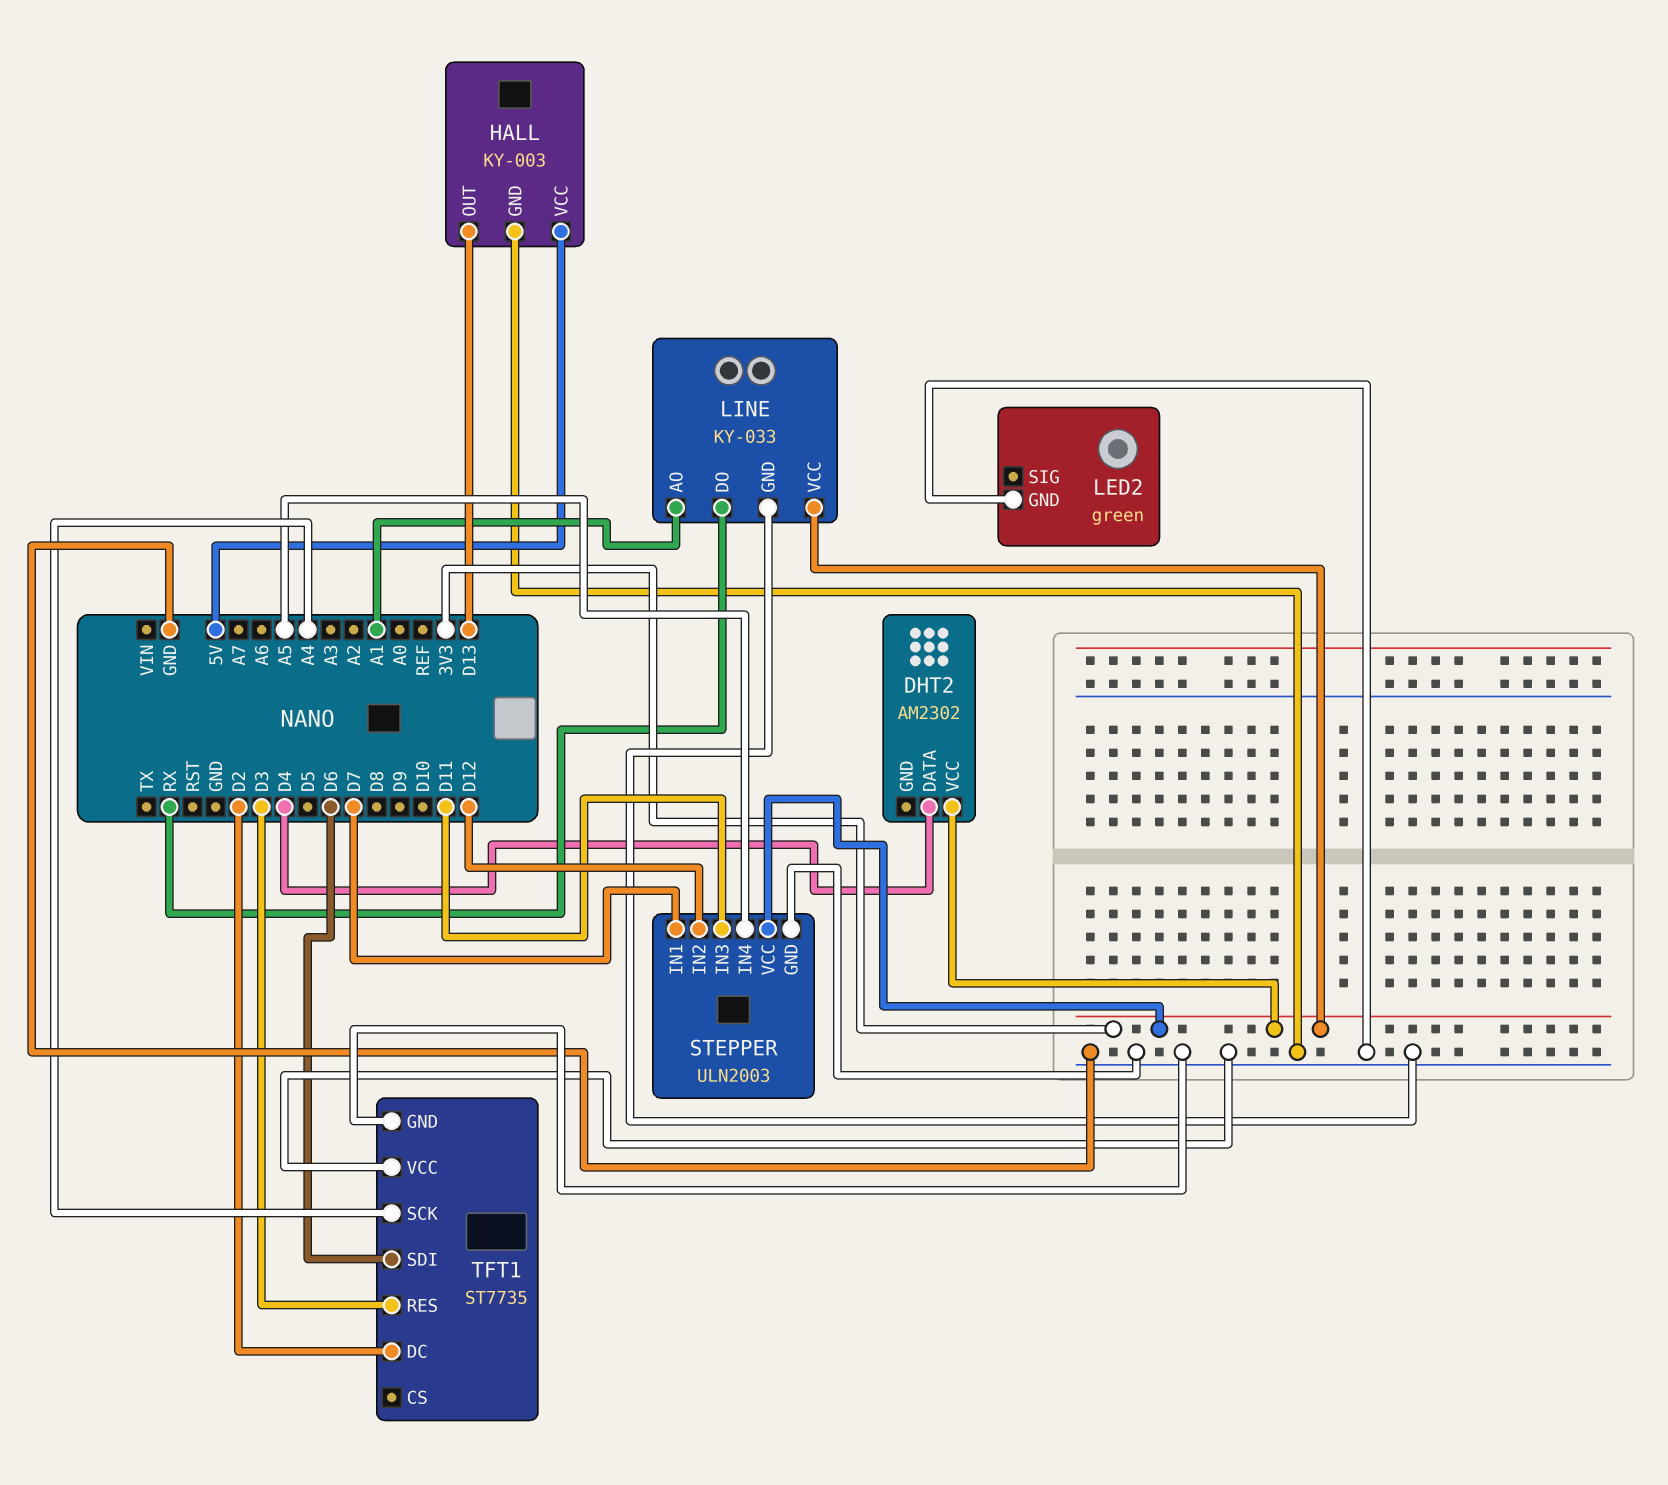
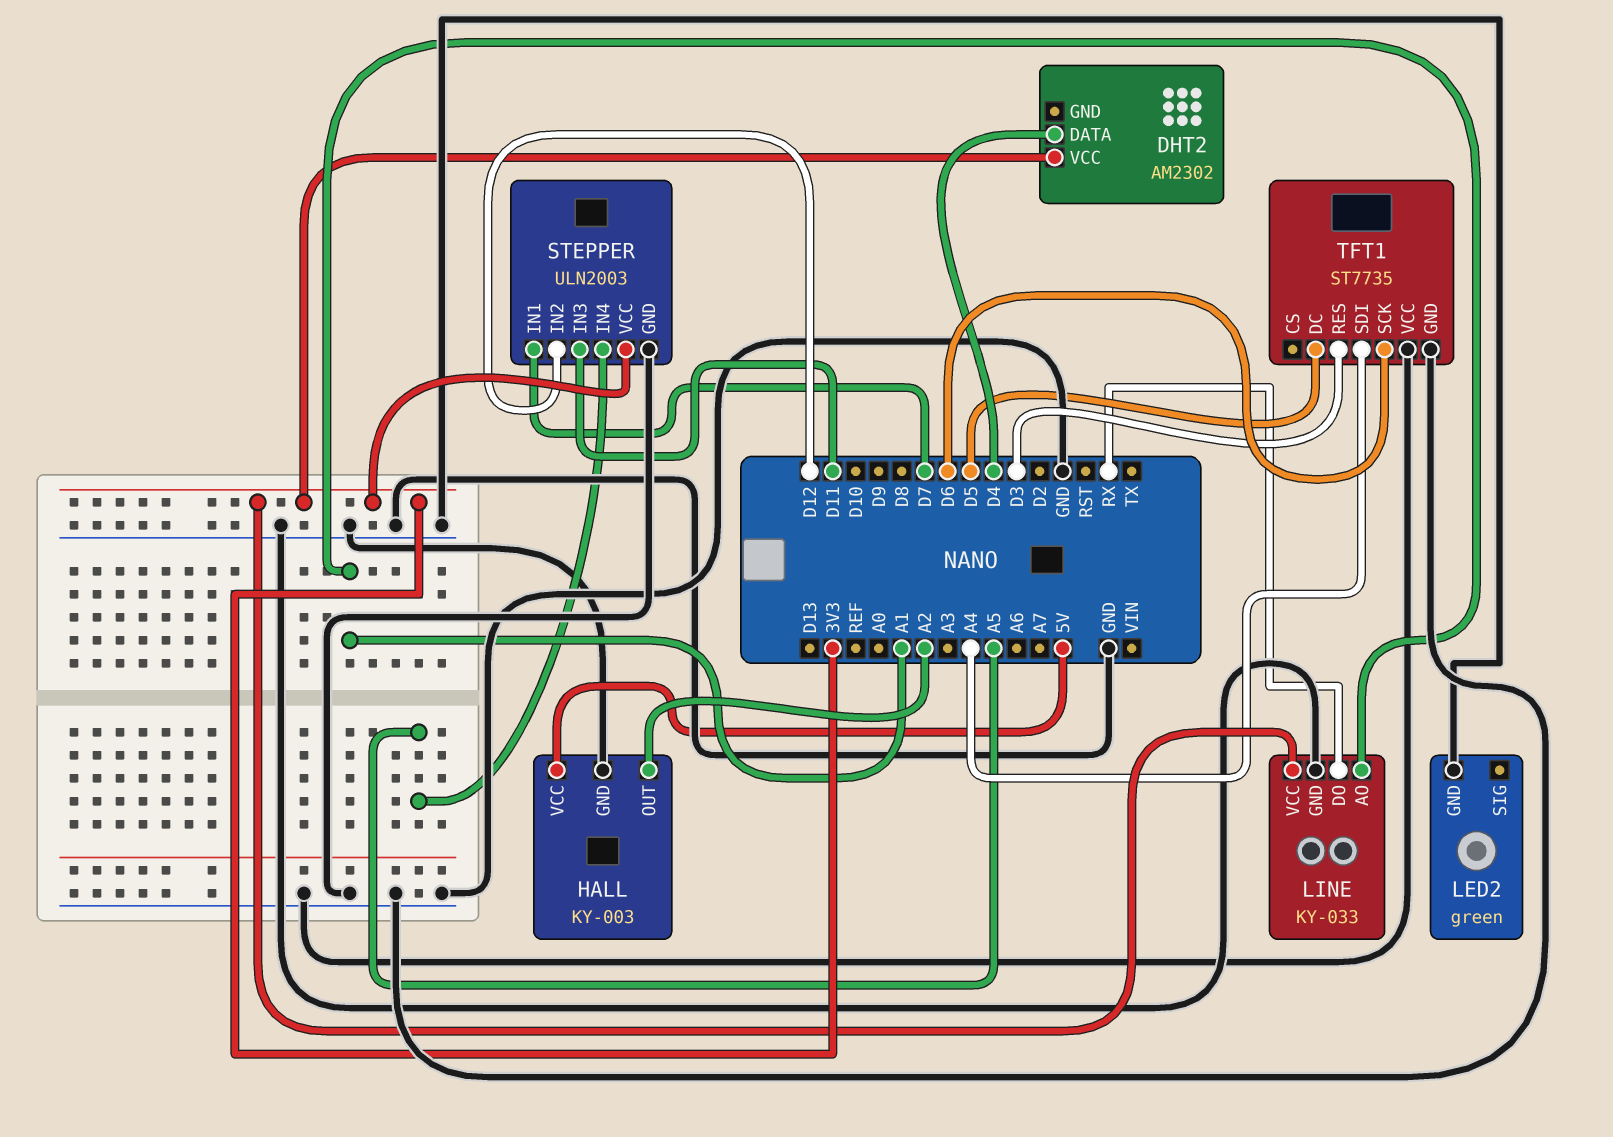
HALL pin OUT: D13 -> A2
TFT1 pin DC: D2 -> D5
TFT1 pin SCK: A4 -> D6
TFT1 pin SDI: D6 -> A4

